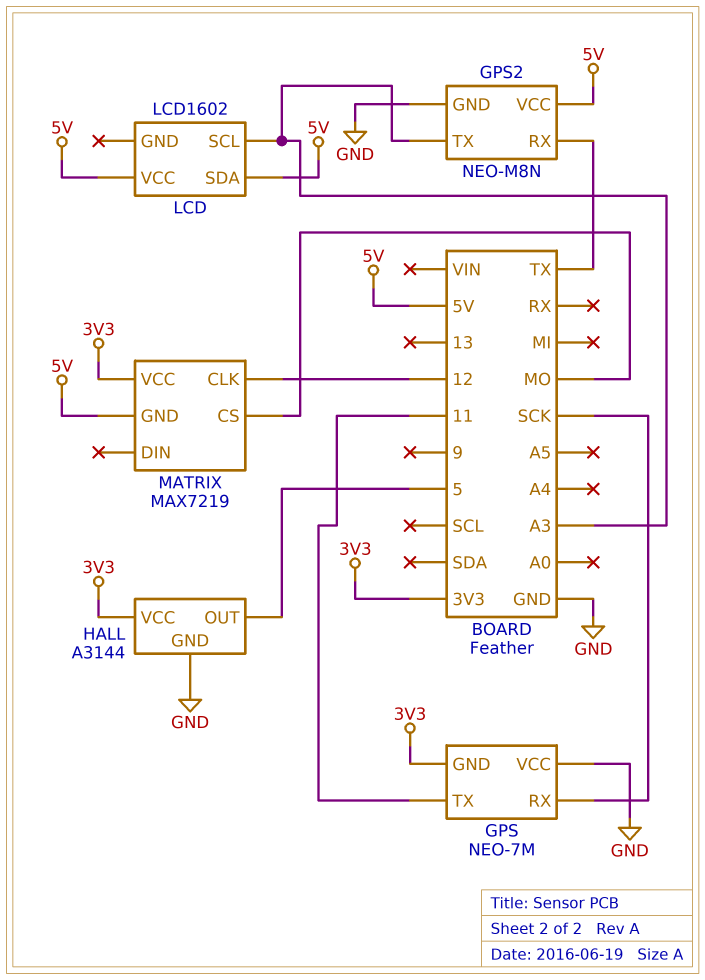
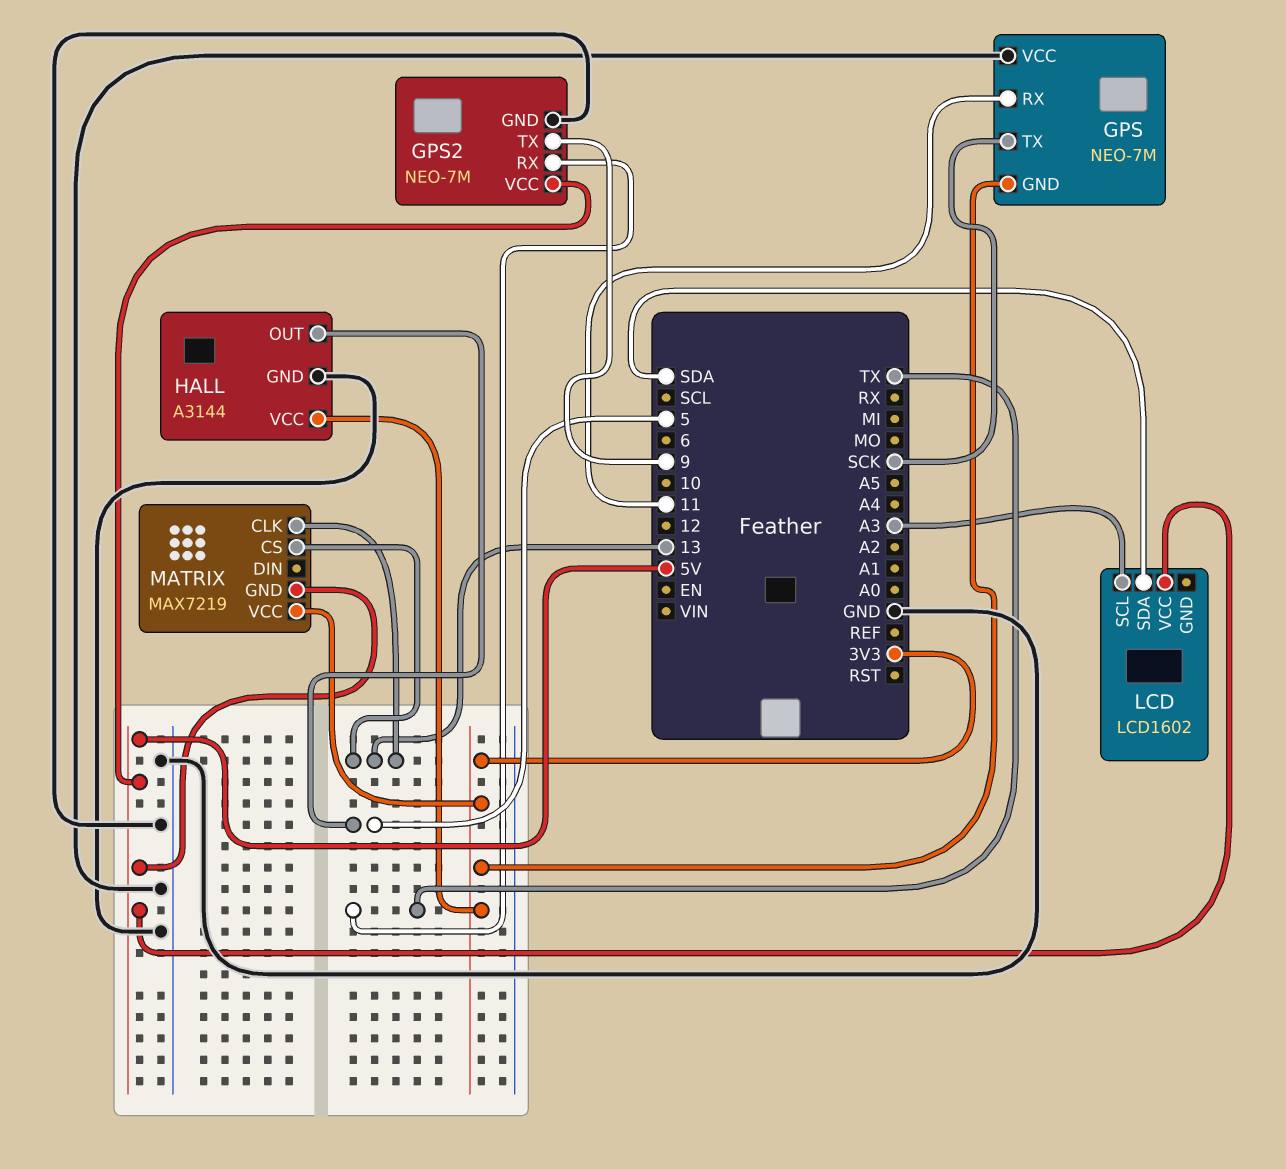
GPS pin RX: SCK -> 11
GPS pin TX: 11 -> SCK
GPS2: NEO-M8N -> NEO-7M
GPS2 pin TX: A3 -> 9
LCD pin SDA: 5V -> SDA
MATRIX pin CLK: 12 -> 13
MATRIX pin CS: MO -> 13

